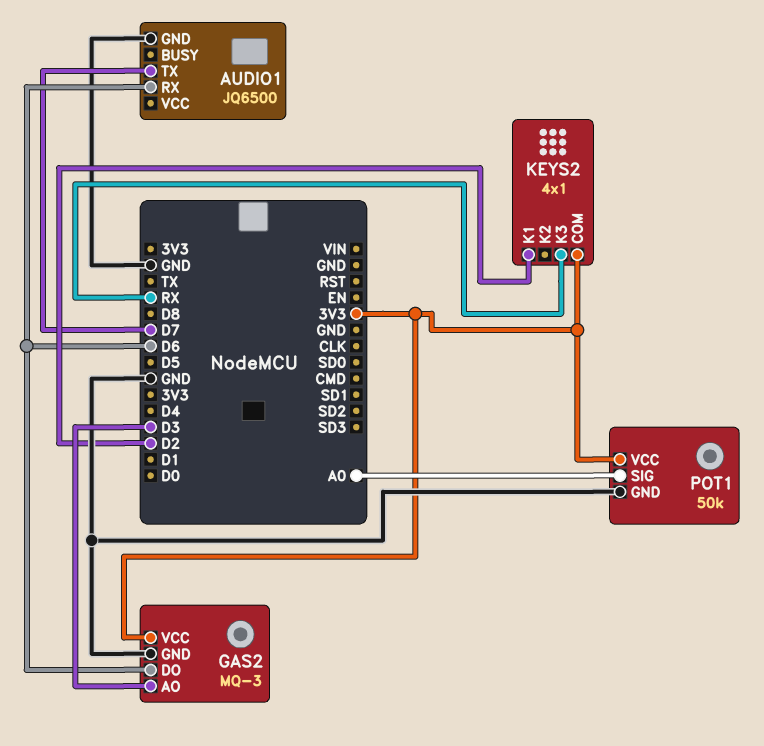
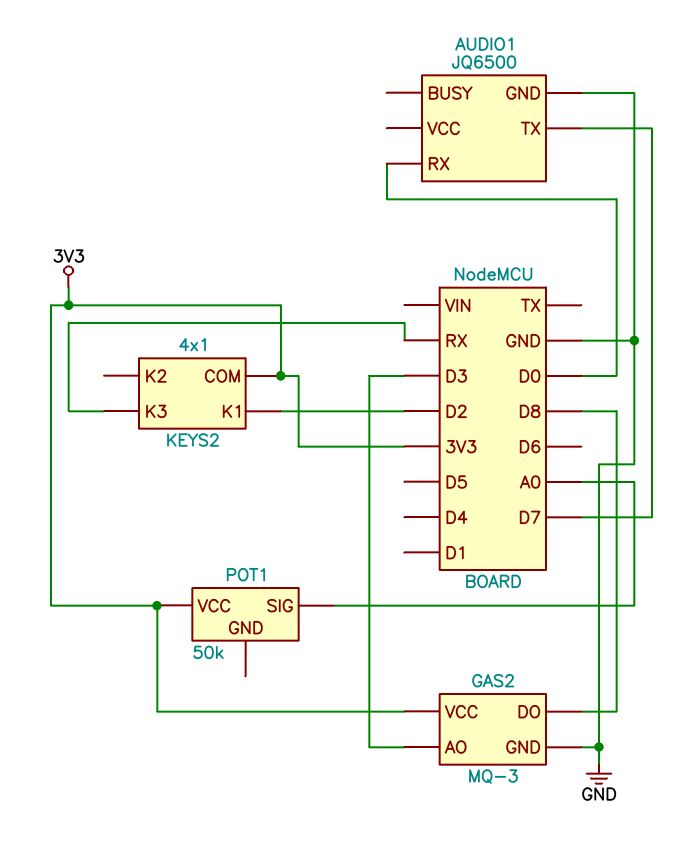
AUDIO1 pin RX: D6 -> D0
GAS2 pin DO: D6 -> D8
POT1 pin GND: GND -> none

